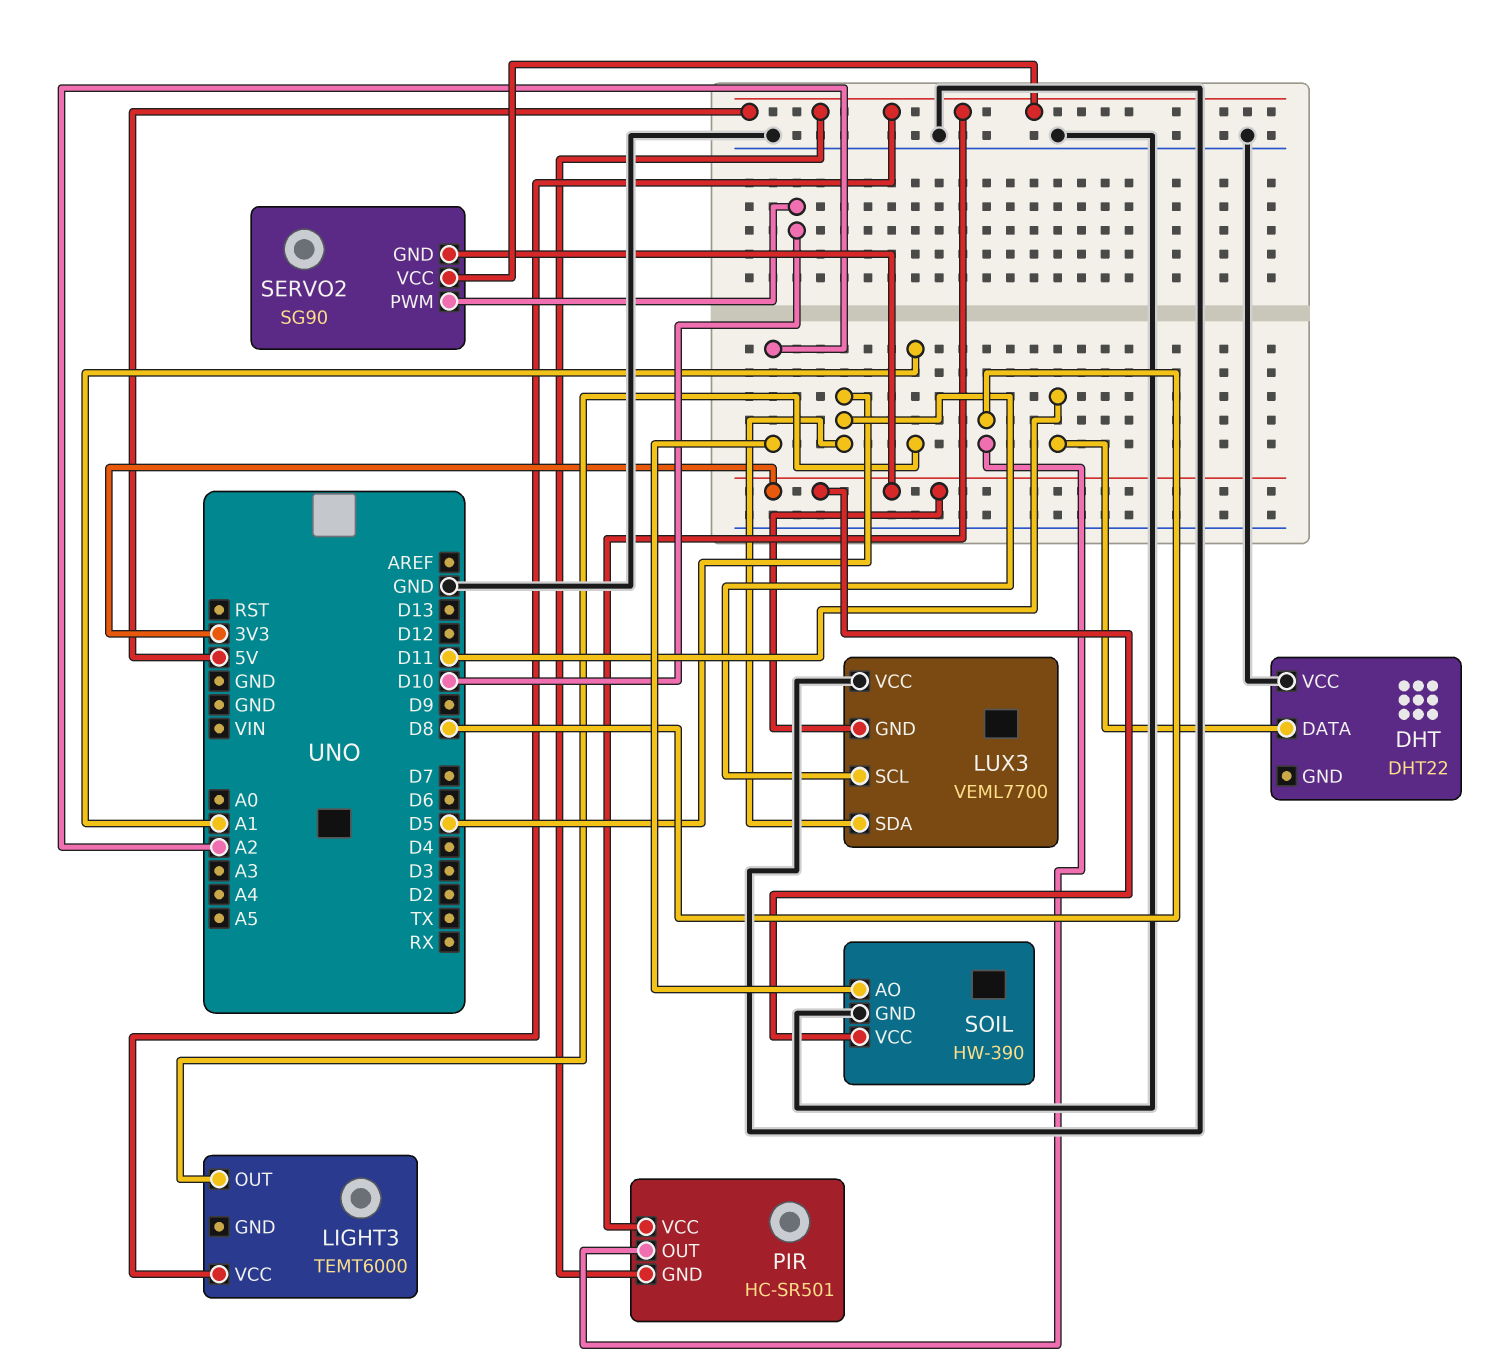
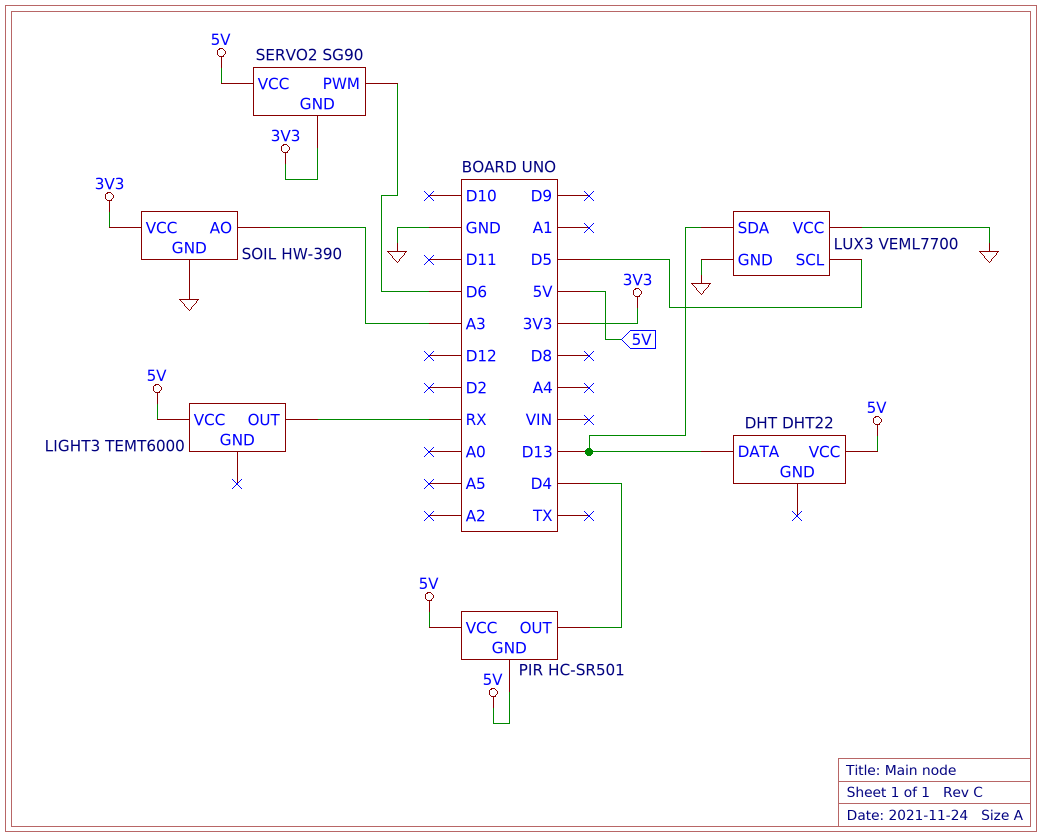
DHT pin DATA: D11 -> D13
DHT pin VCC: GND -> 5V
LIGHT3 pin OUT: A1 -> RX
LUX3 pin GND: 3V3 -> GND
LUX3 pin SDA: D5 -> D13
PIR pin OUT: D8 -> D4
SERVO2 pin PWM: D10 -> D6
SOIL pin AO: A2 -> A3

